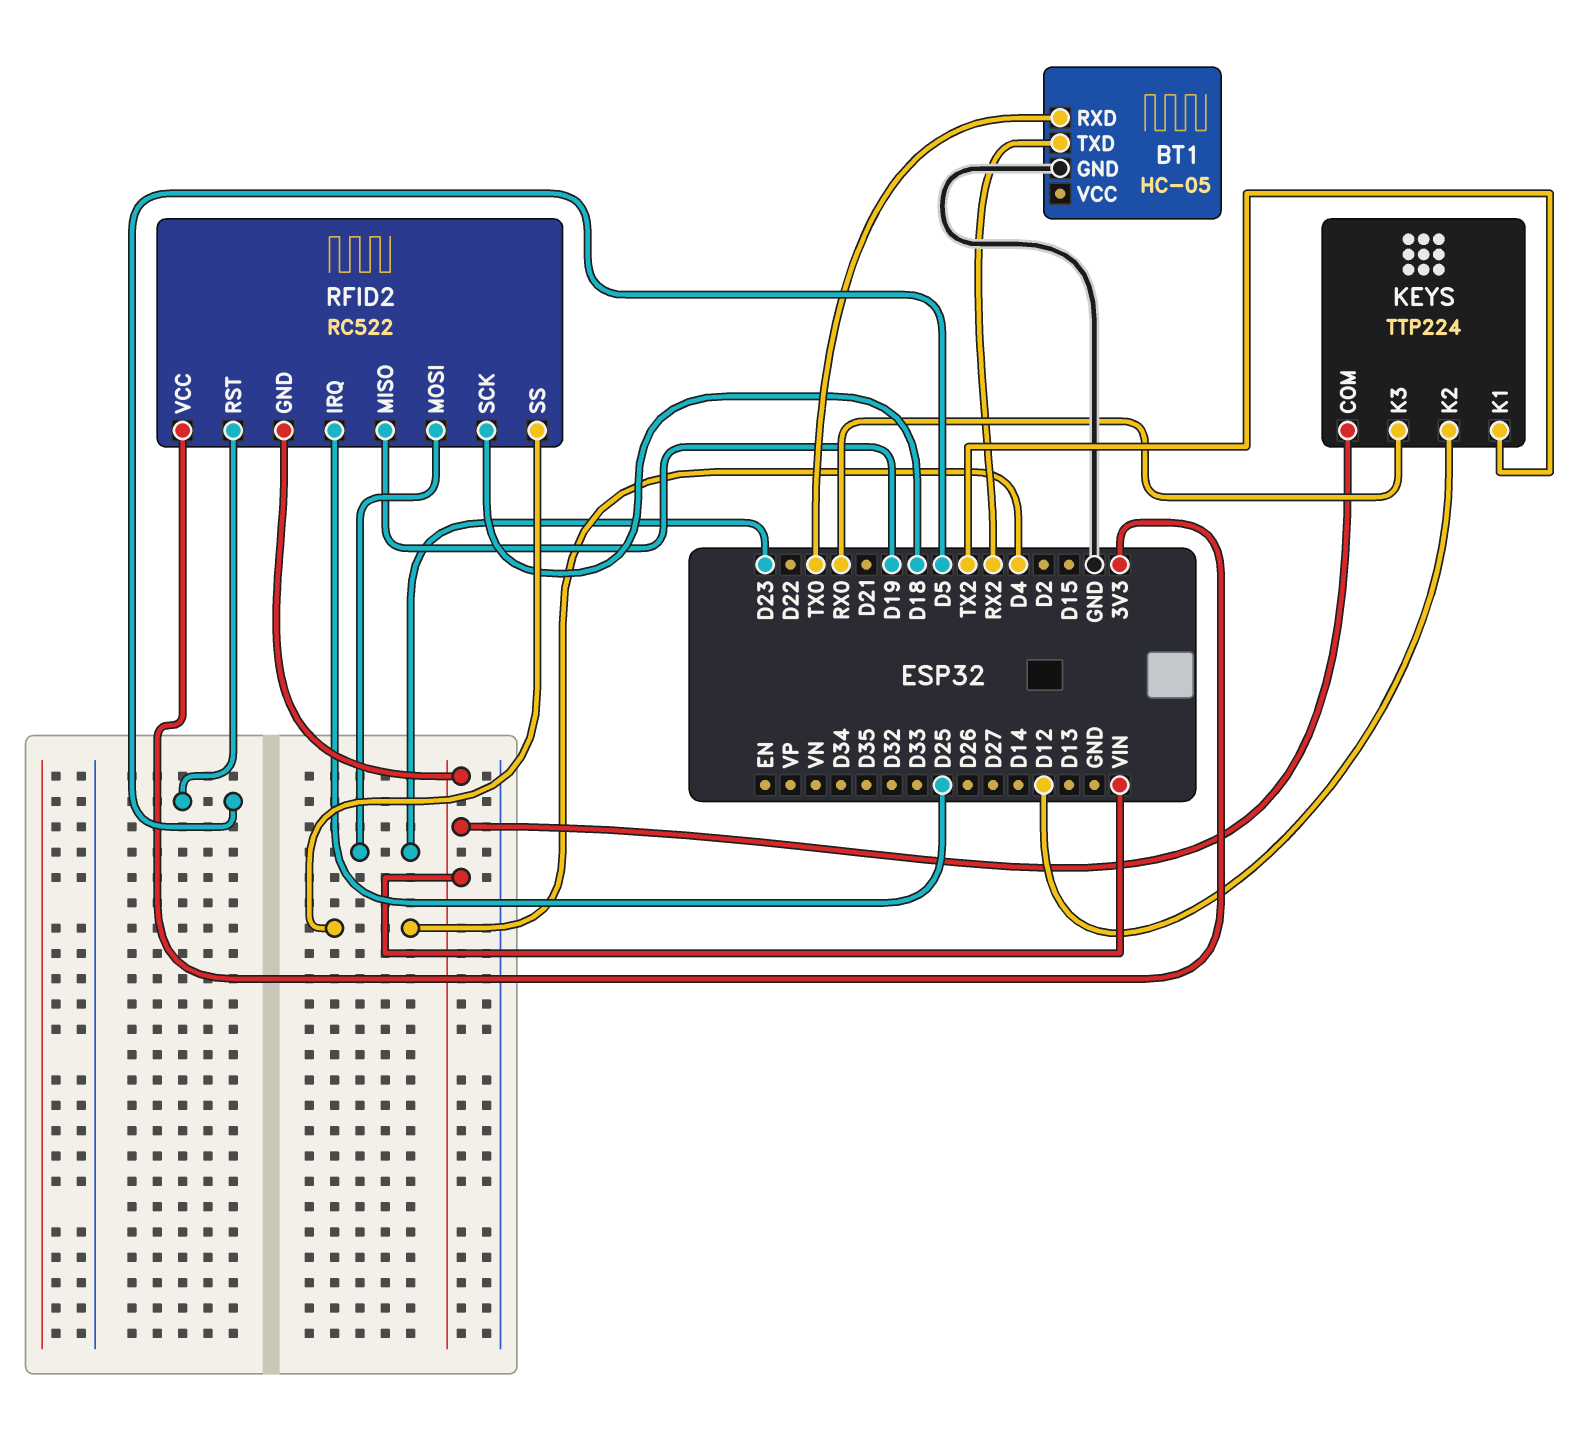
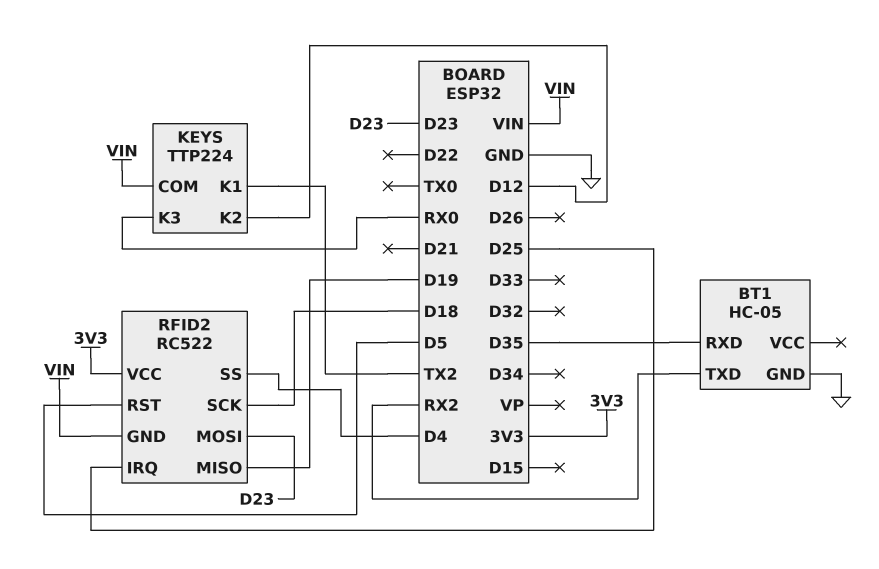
BT1 pin RXD: TX0 -> D35

